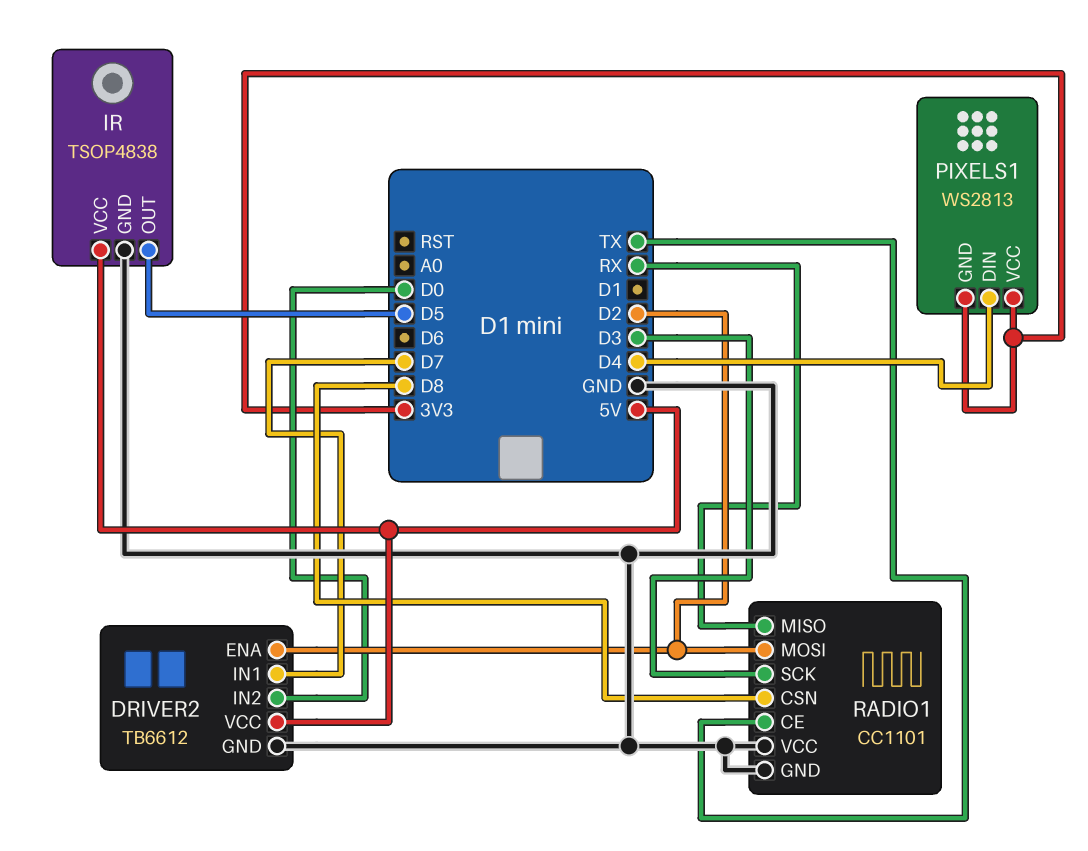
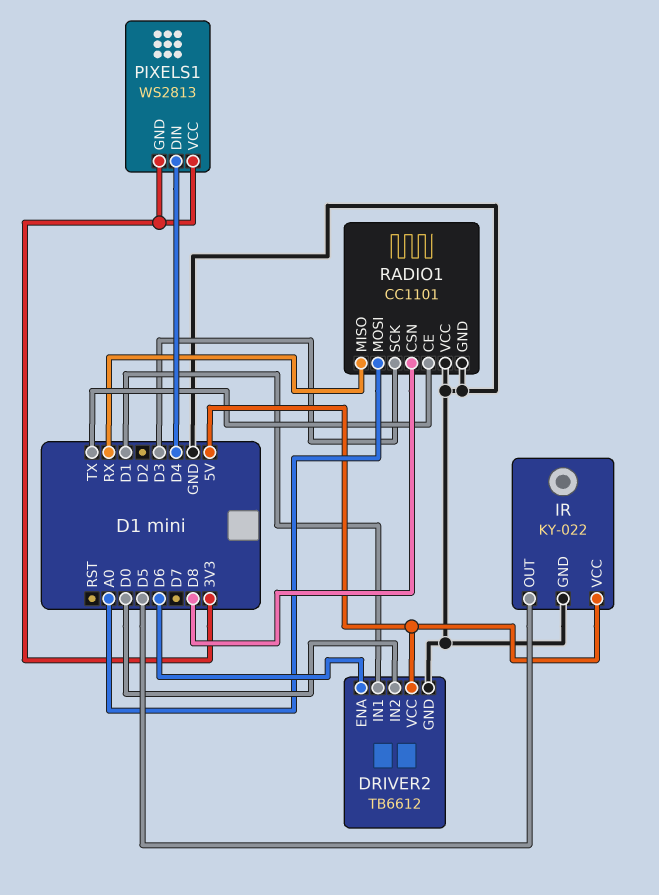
DRIVER2 pin ENA: D2 -> D6
DRIVER2 pin IN1: D7 -> D1
IR: TSOP4838 -> KY-022
RADIO1 pin MOSI: D2 -> A0

